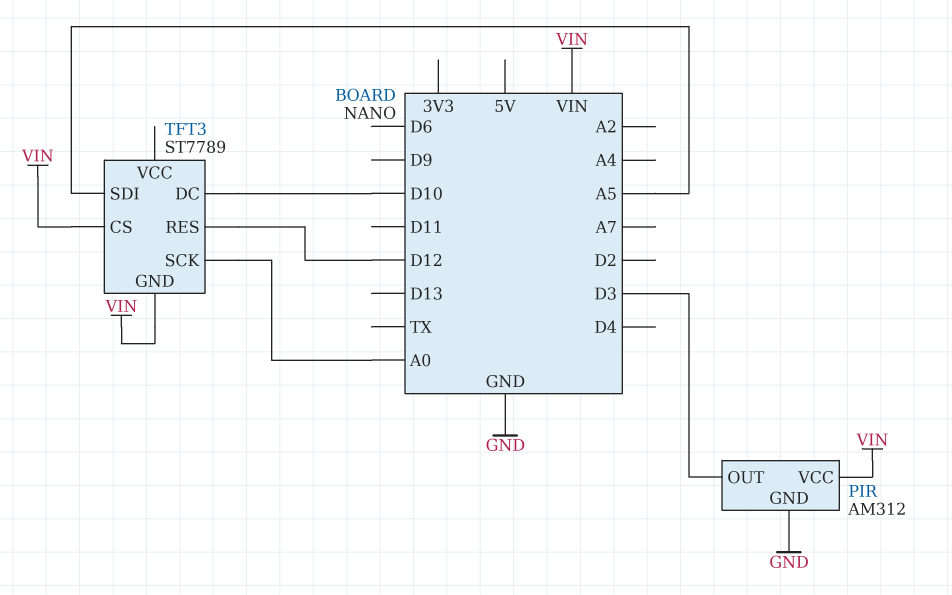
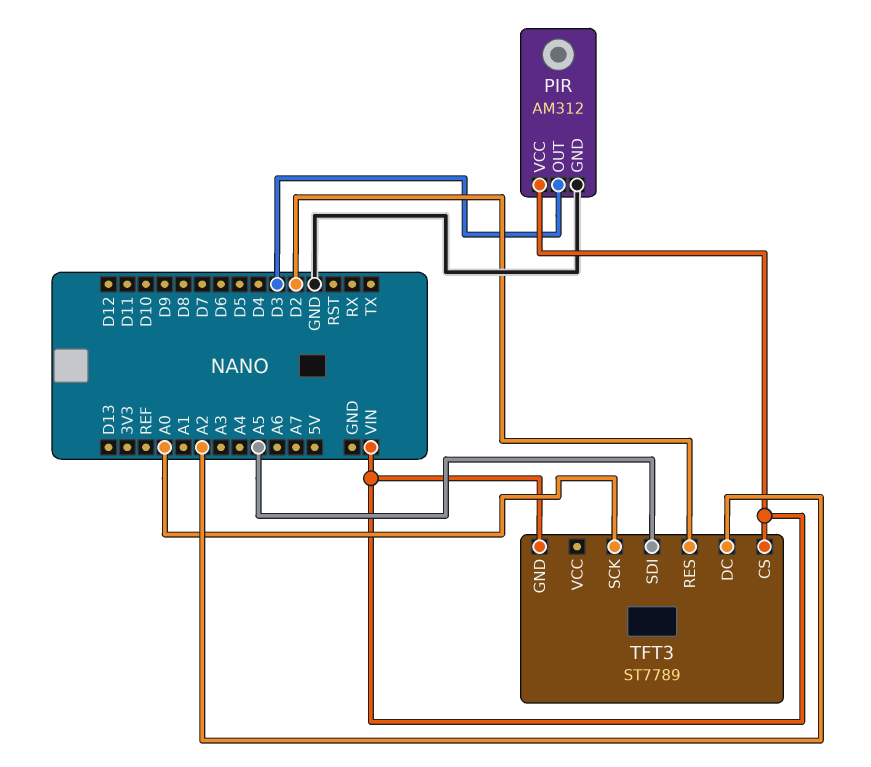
TFT3 pin DC: D10 -> A2
TFT3 pin RES: D12 -> D2

